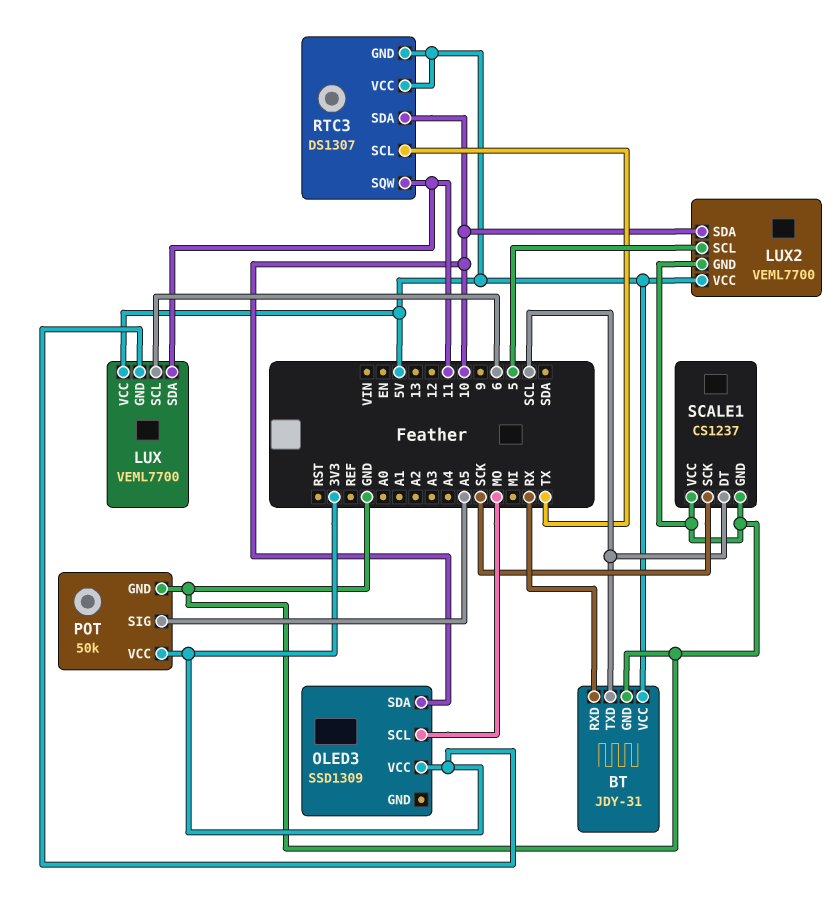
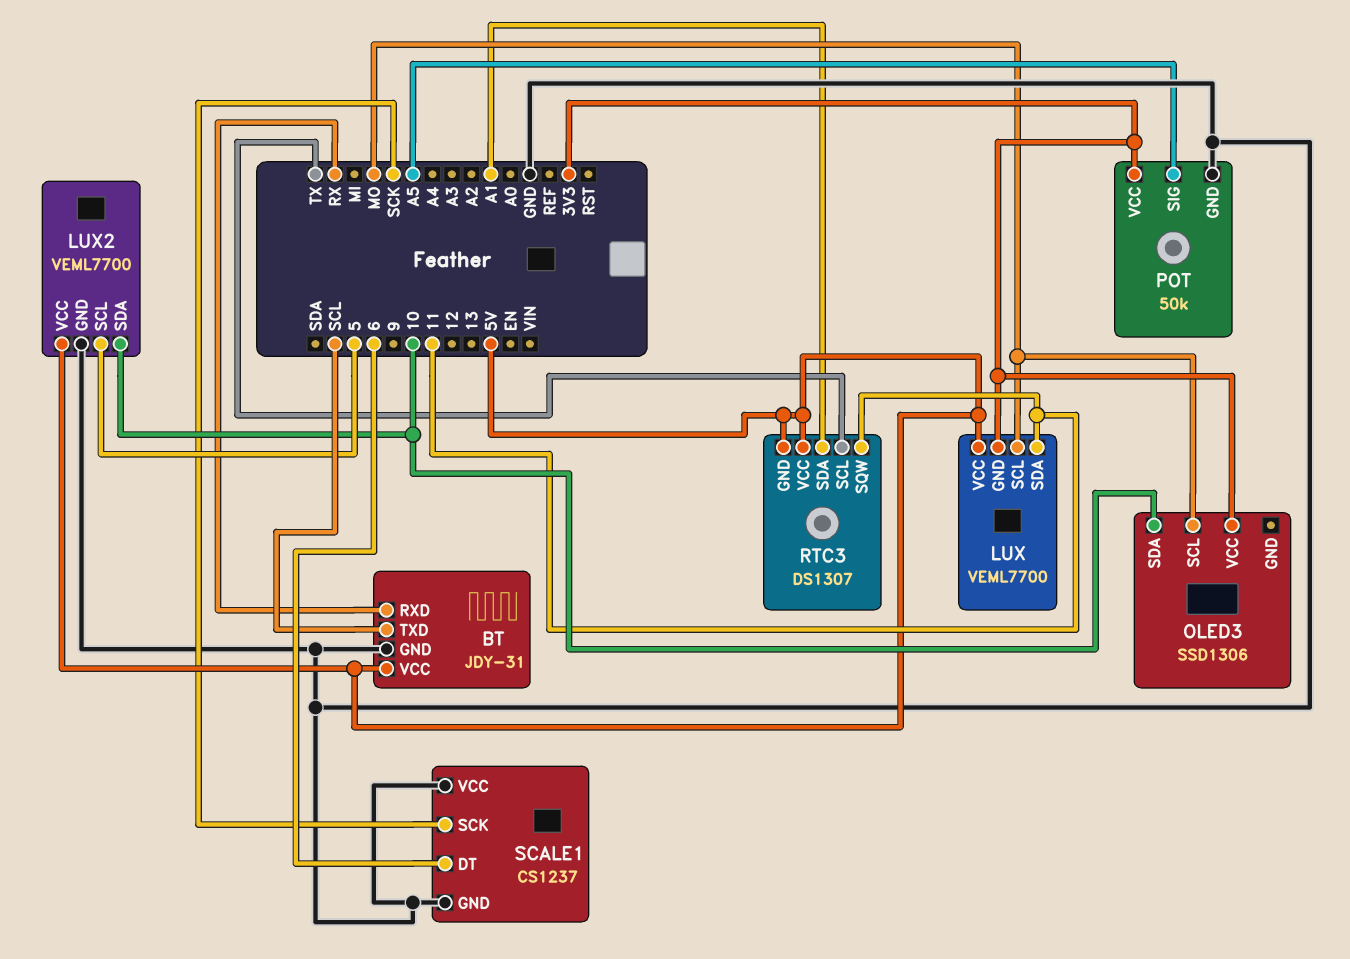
LUX pin SCL: 6 -> MO
OLED3: SSD1309 -> SSD1306
RTC3 pin SDA: 10 -> A1
SCALE1 pin DT: SCL -> 6

